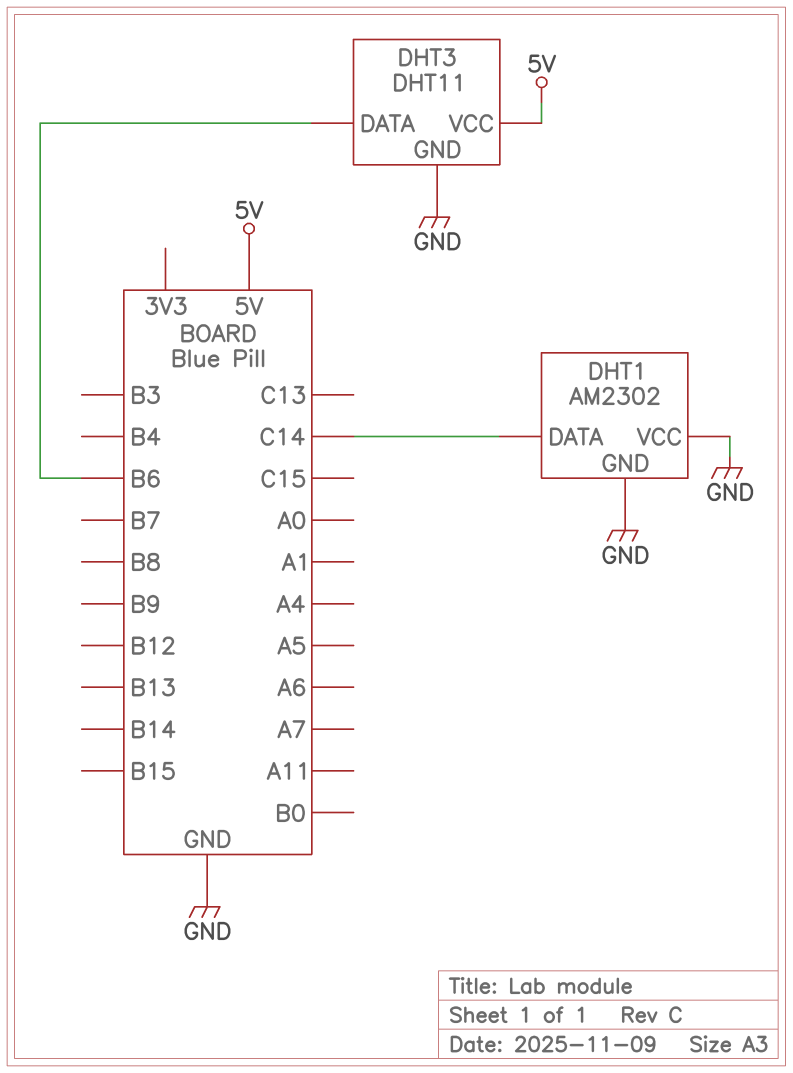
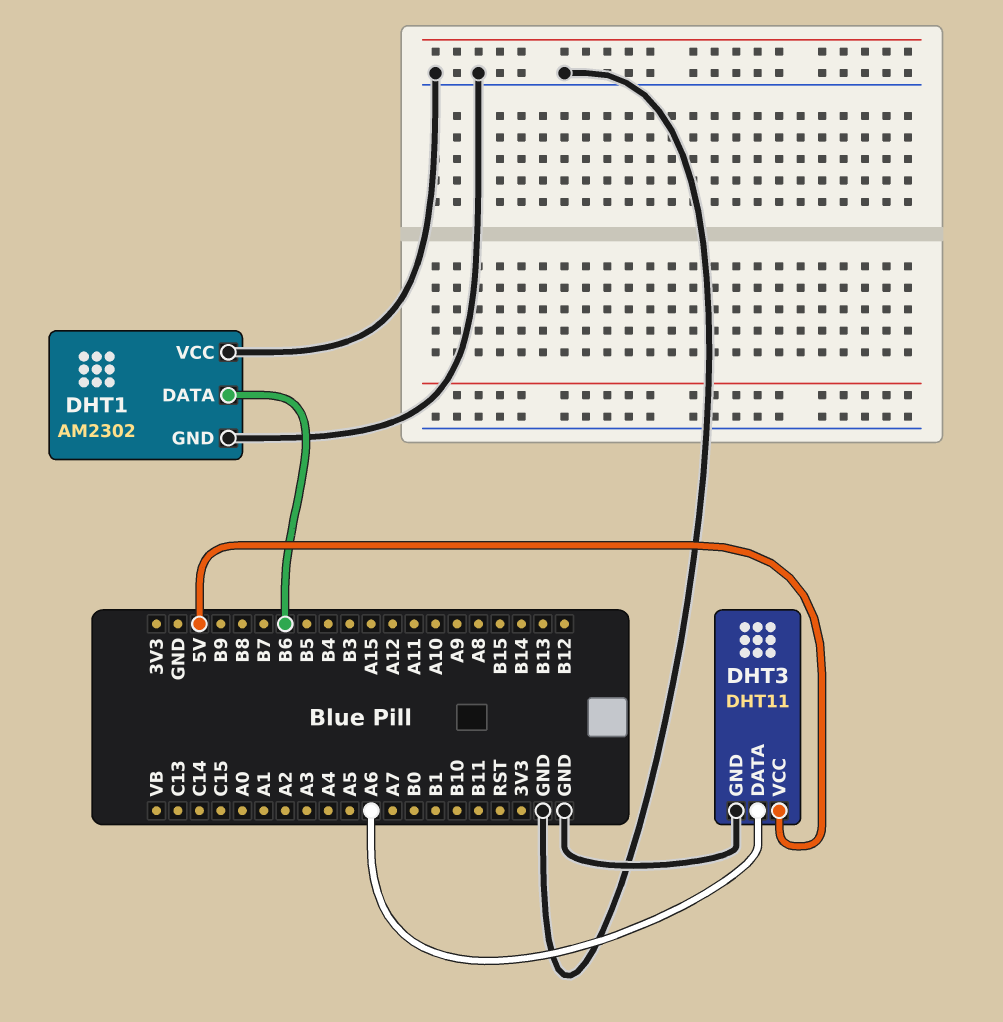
DHT1 pin DATA: C14 -> B6
DHT3 pin DATA: B6 -> A6

